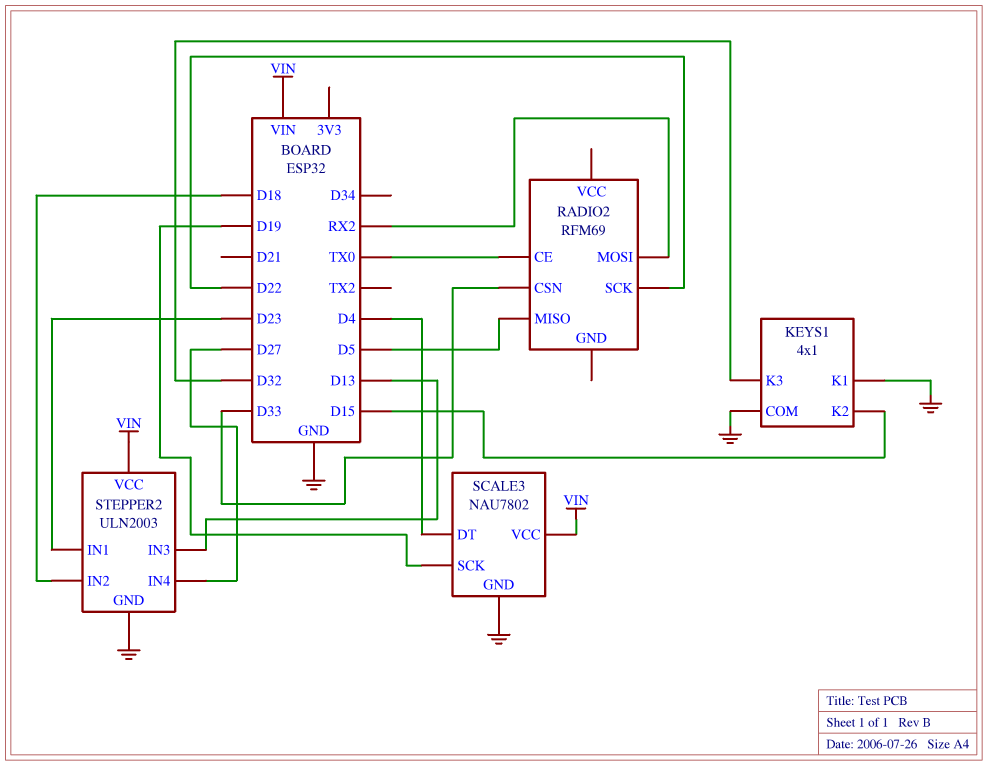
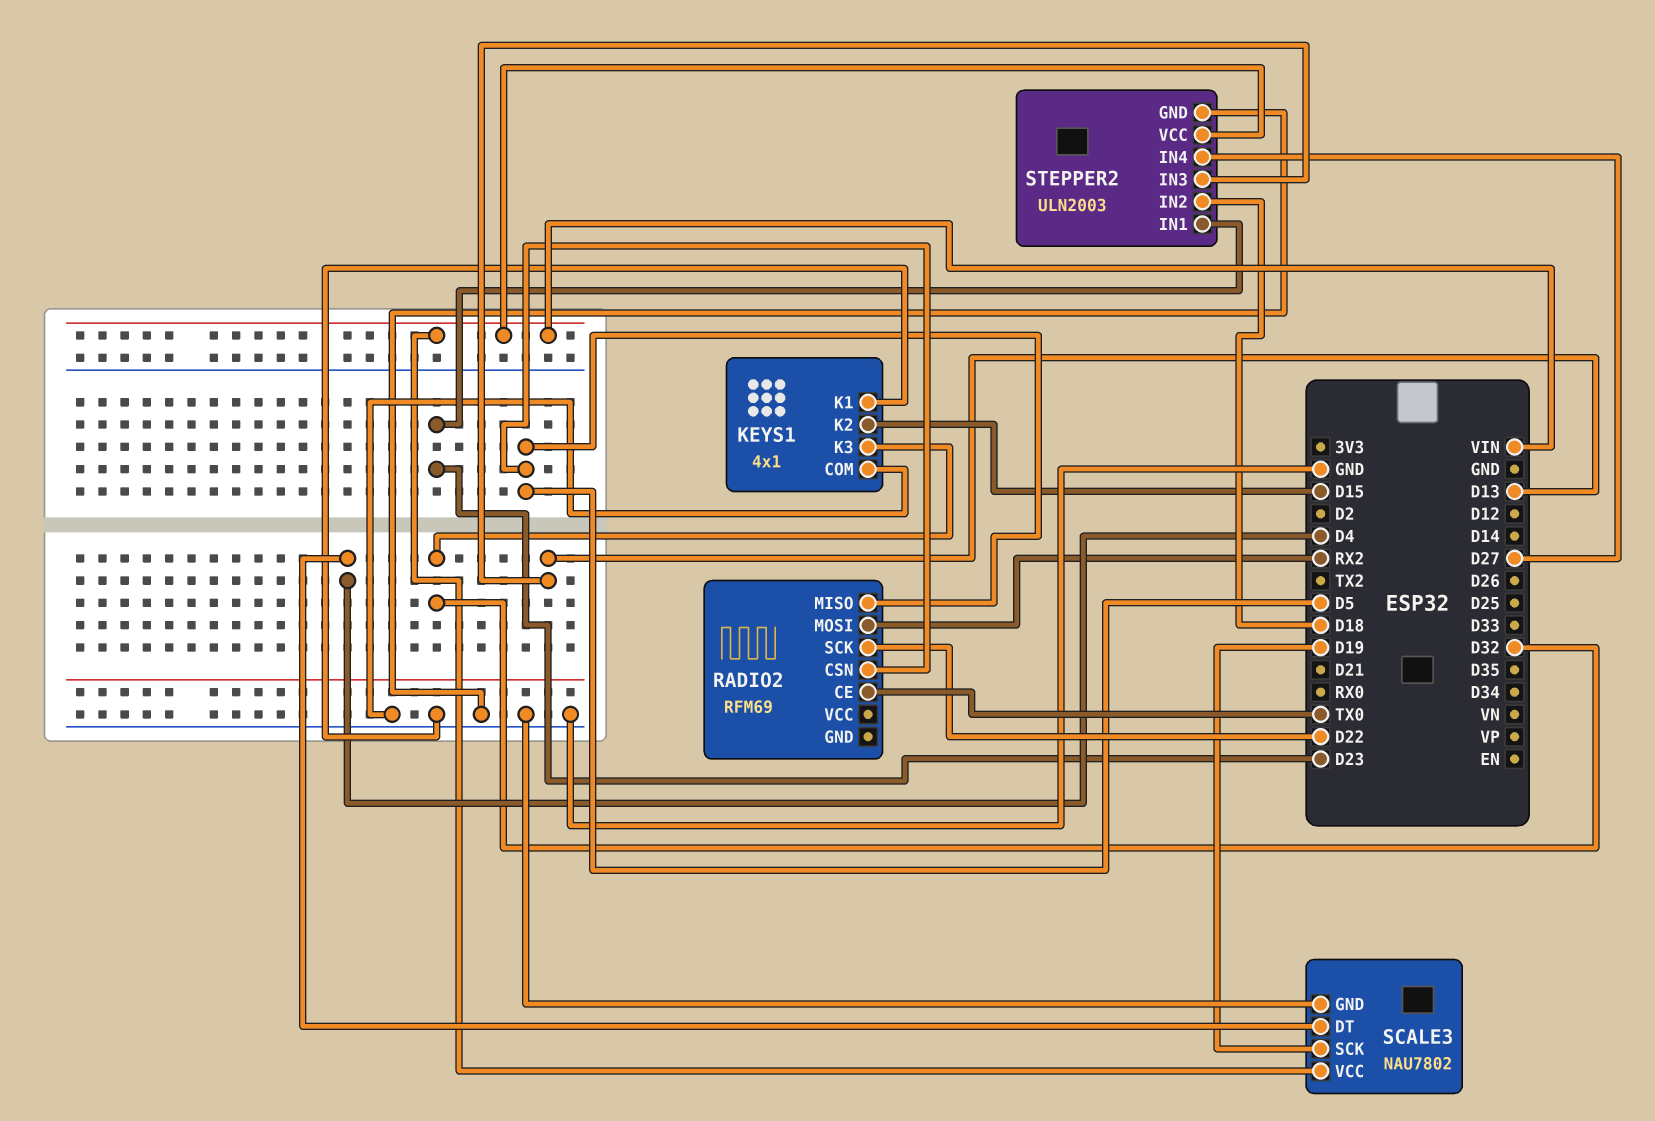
RADIO2 pin CSN: D33 -> D5

